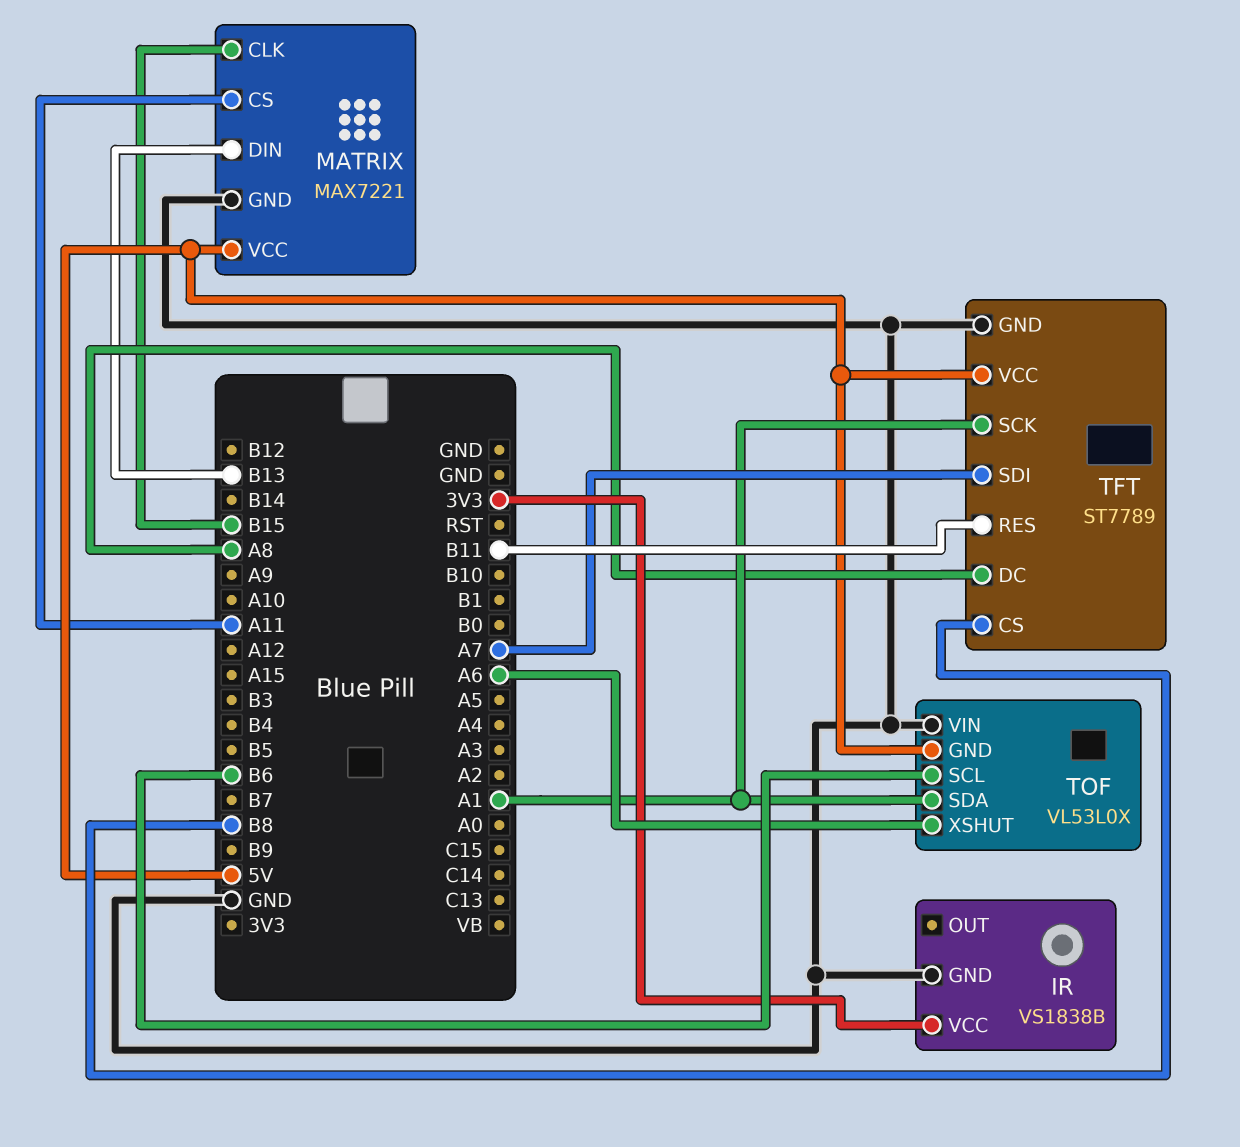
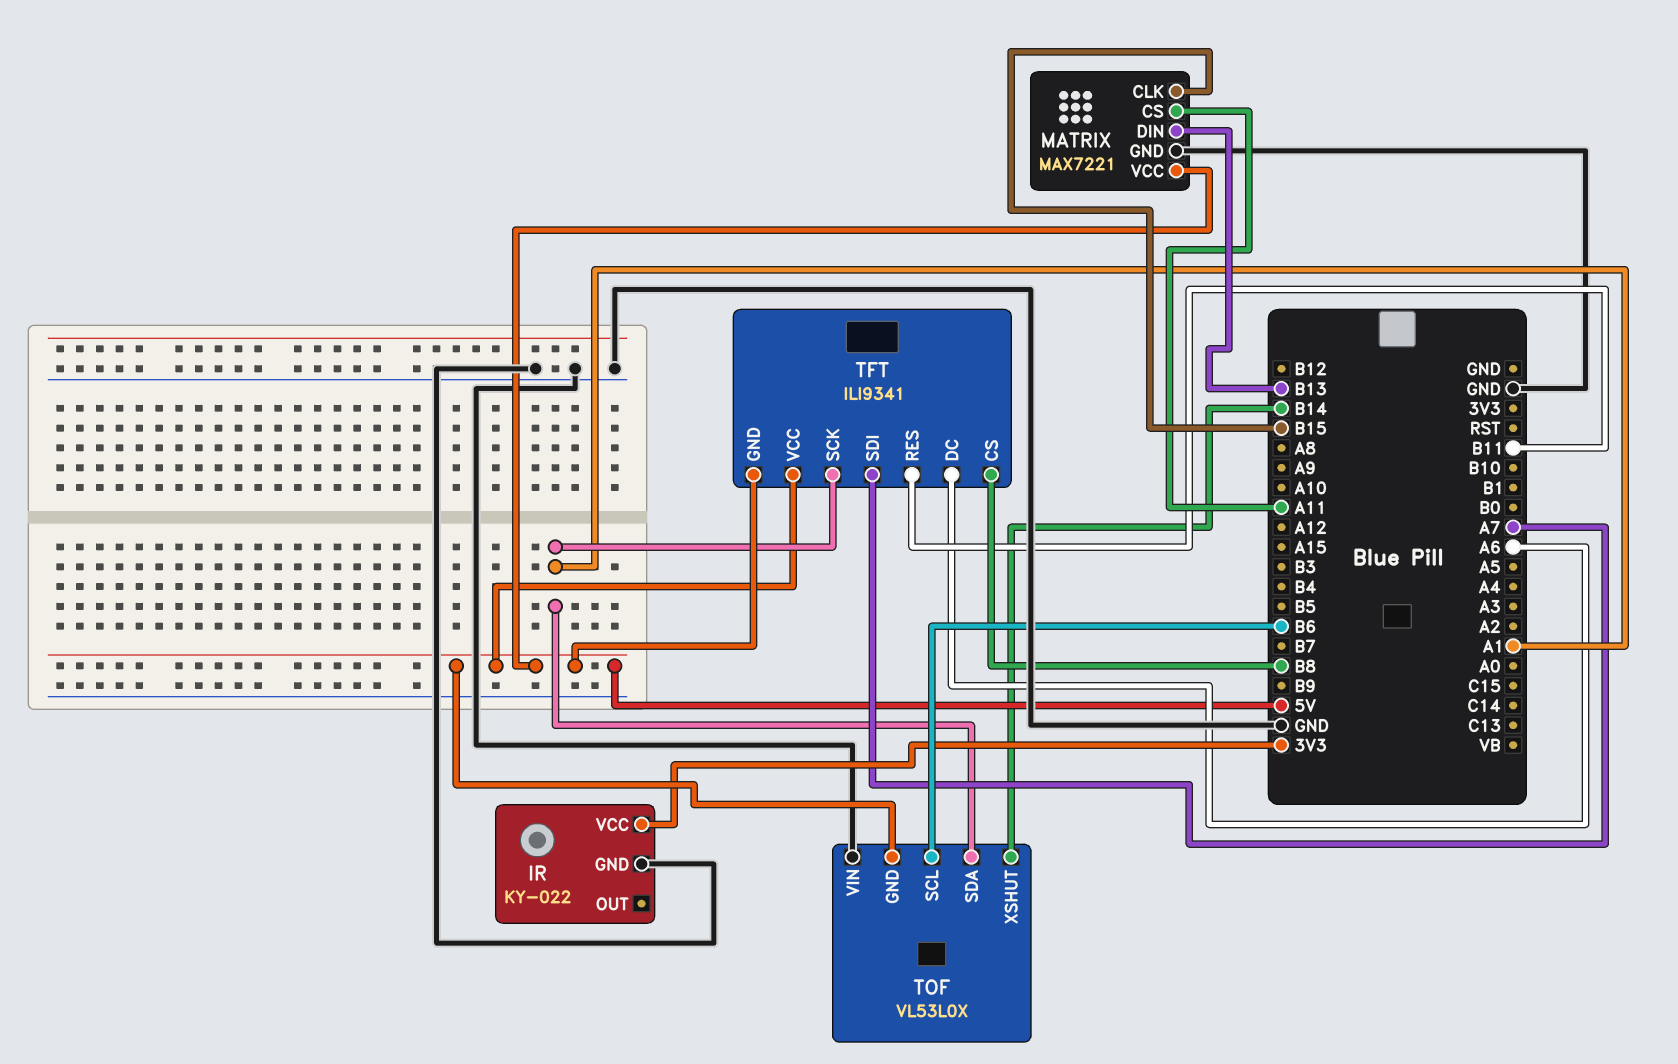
IR: VS1838B -> KY-022
TFT: ST7789 -> ILI9341
TFT pin DC: A8 -> A6
TFT pin GND: GND -> 5V
TOF pin XSHUT: A6 -> B14

